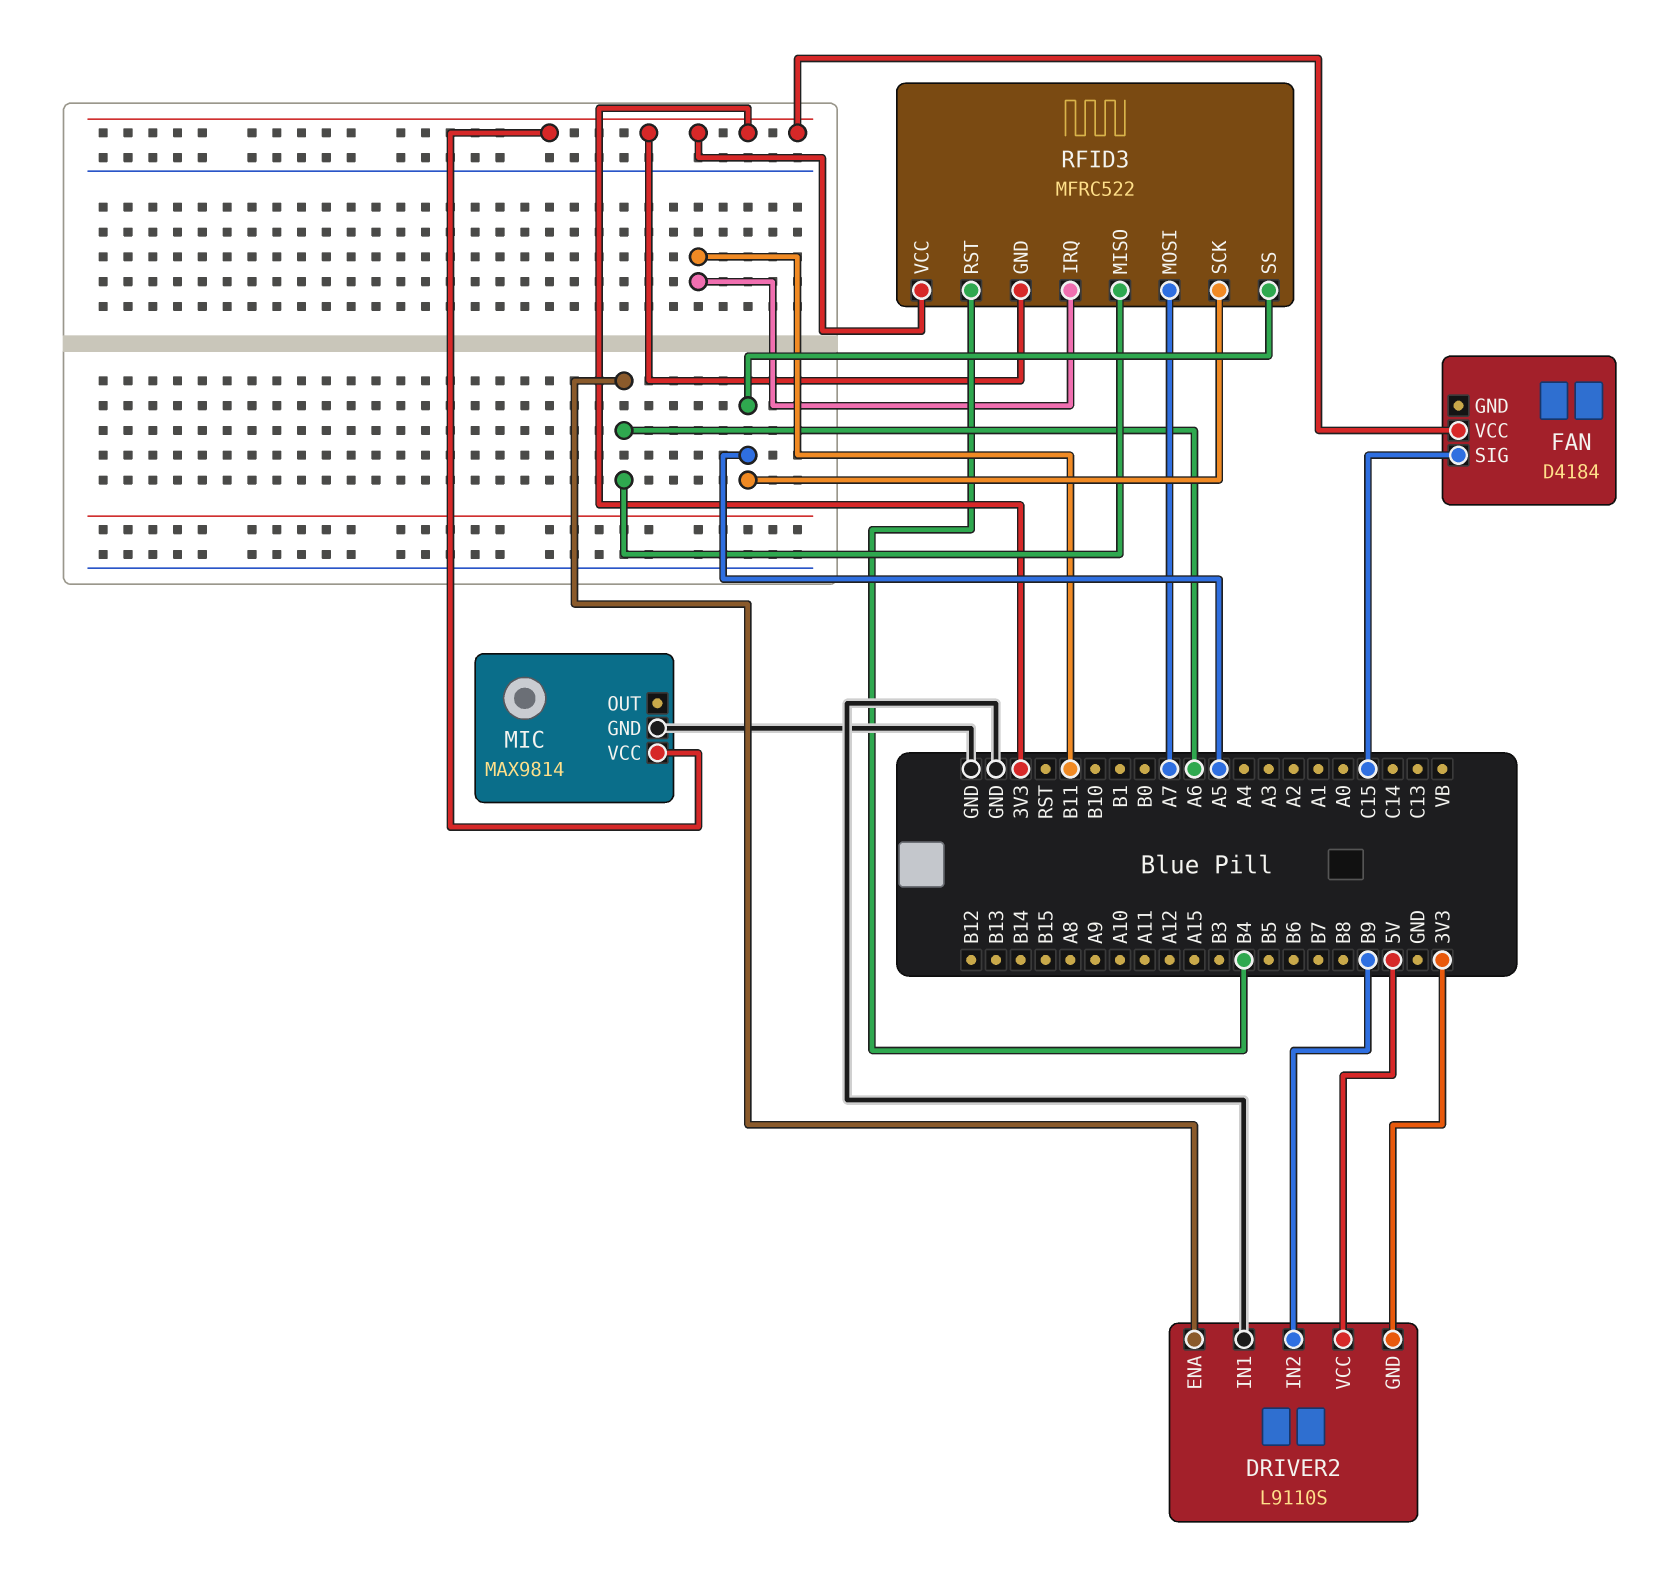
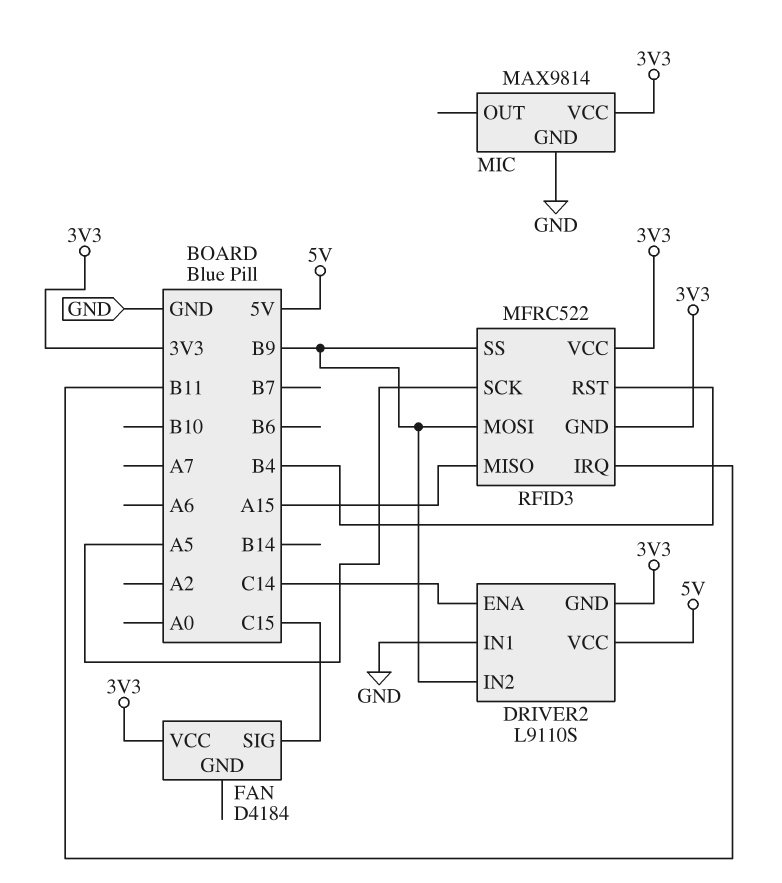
DRIVER2 pin ENA: A6 -> C14
RFID3 pin MISO: A6 -> A15
RFID3 pin MOSI: A7 -> B9
RFID3 pin SS: A5 -> B9

